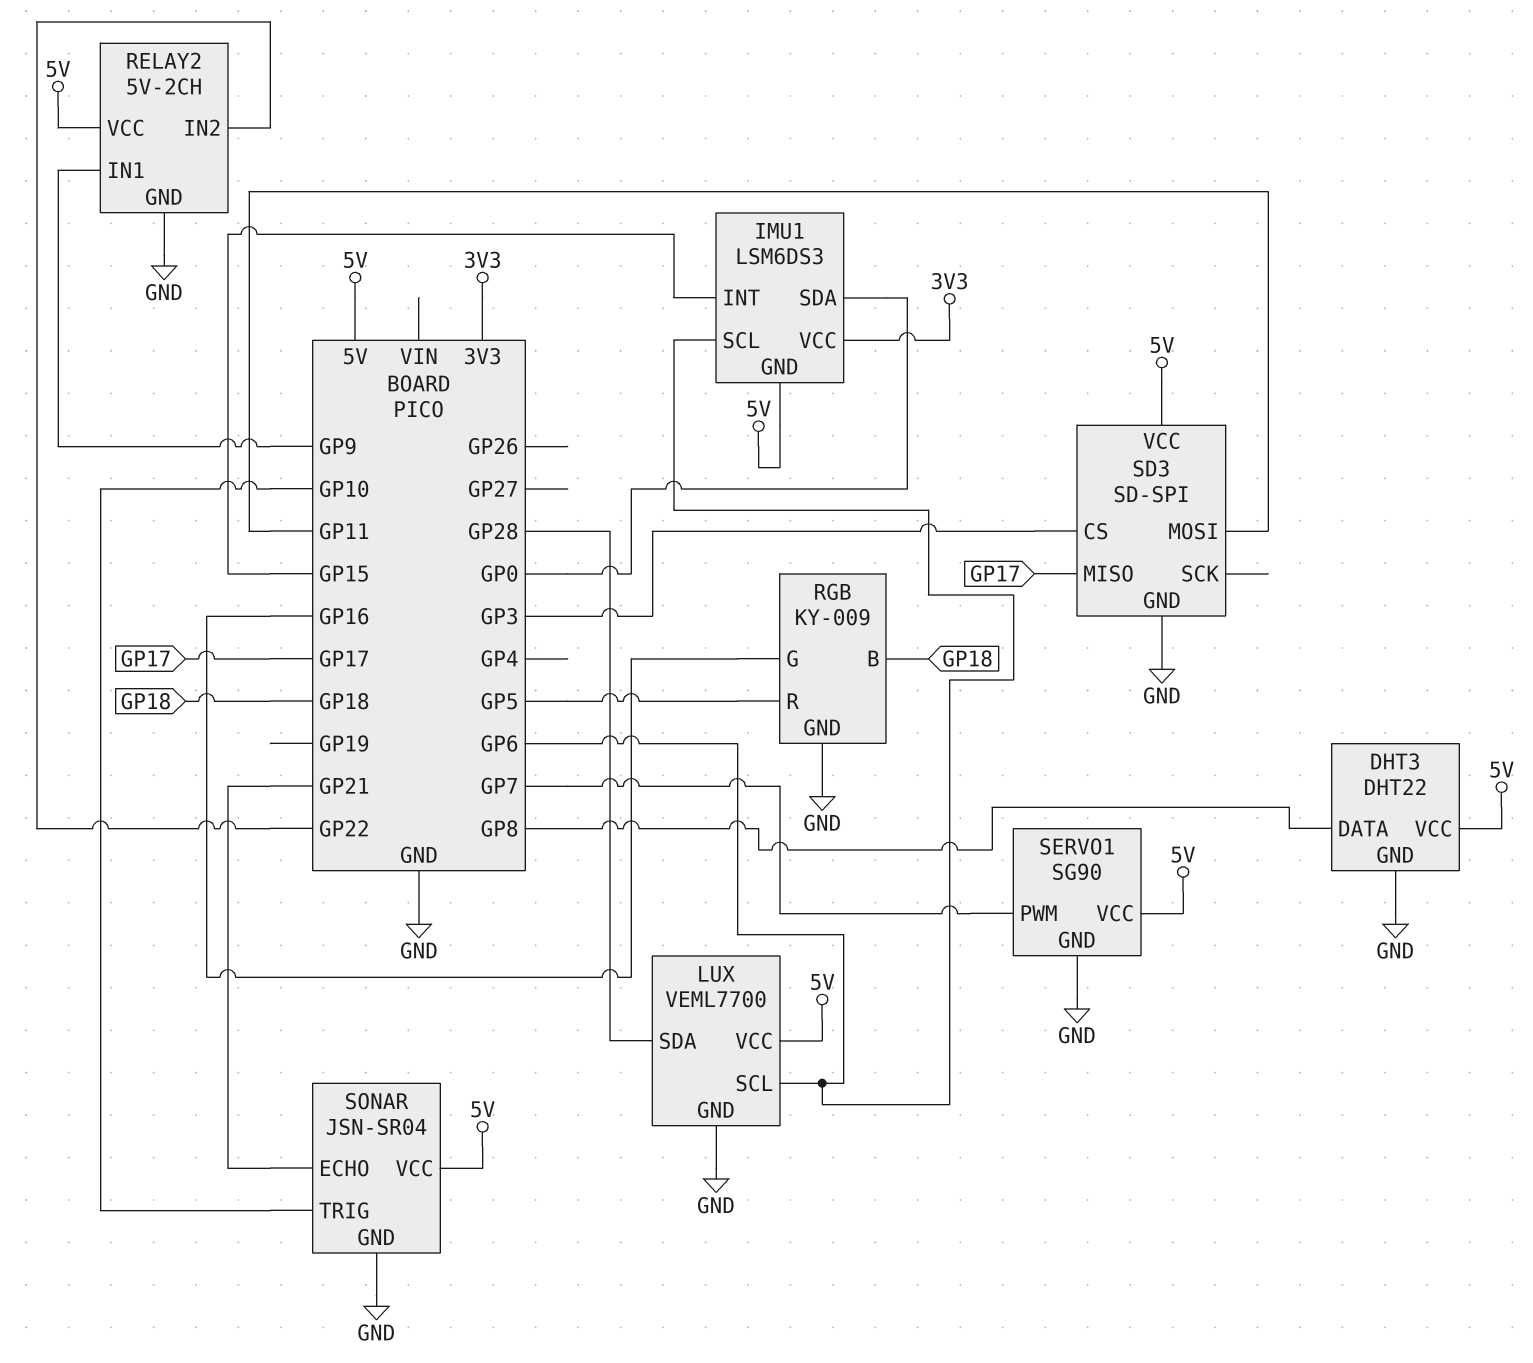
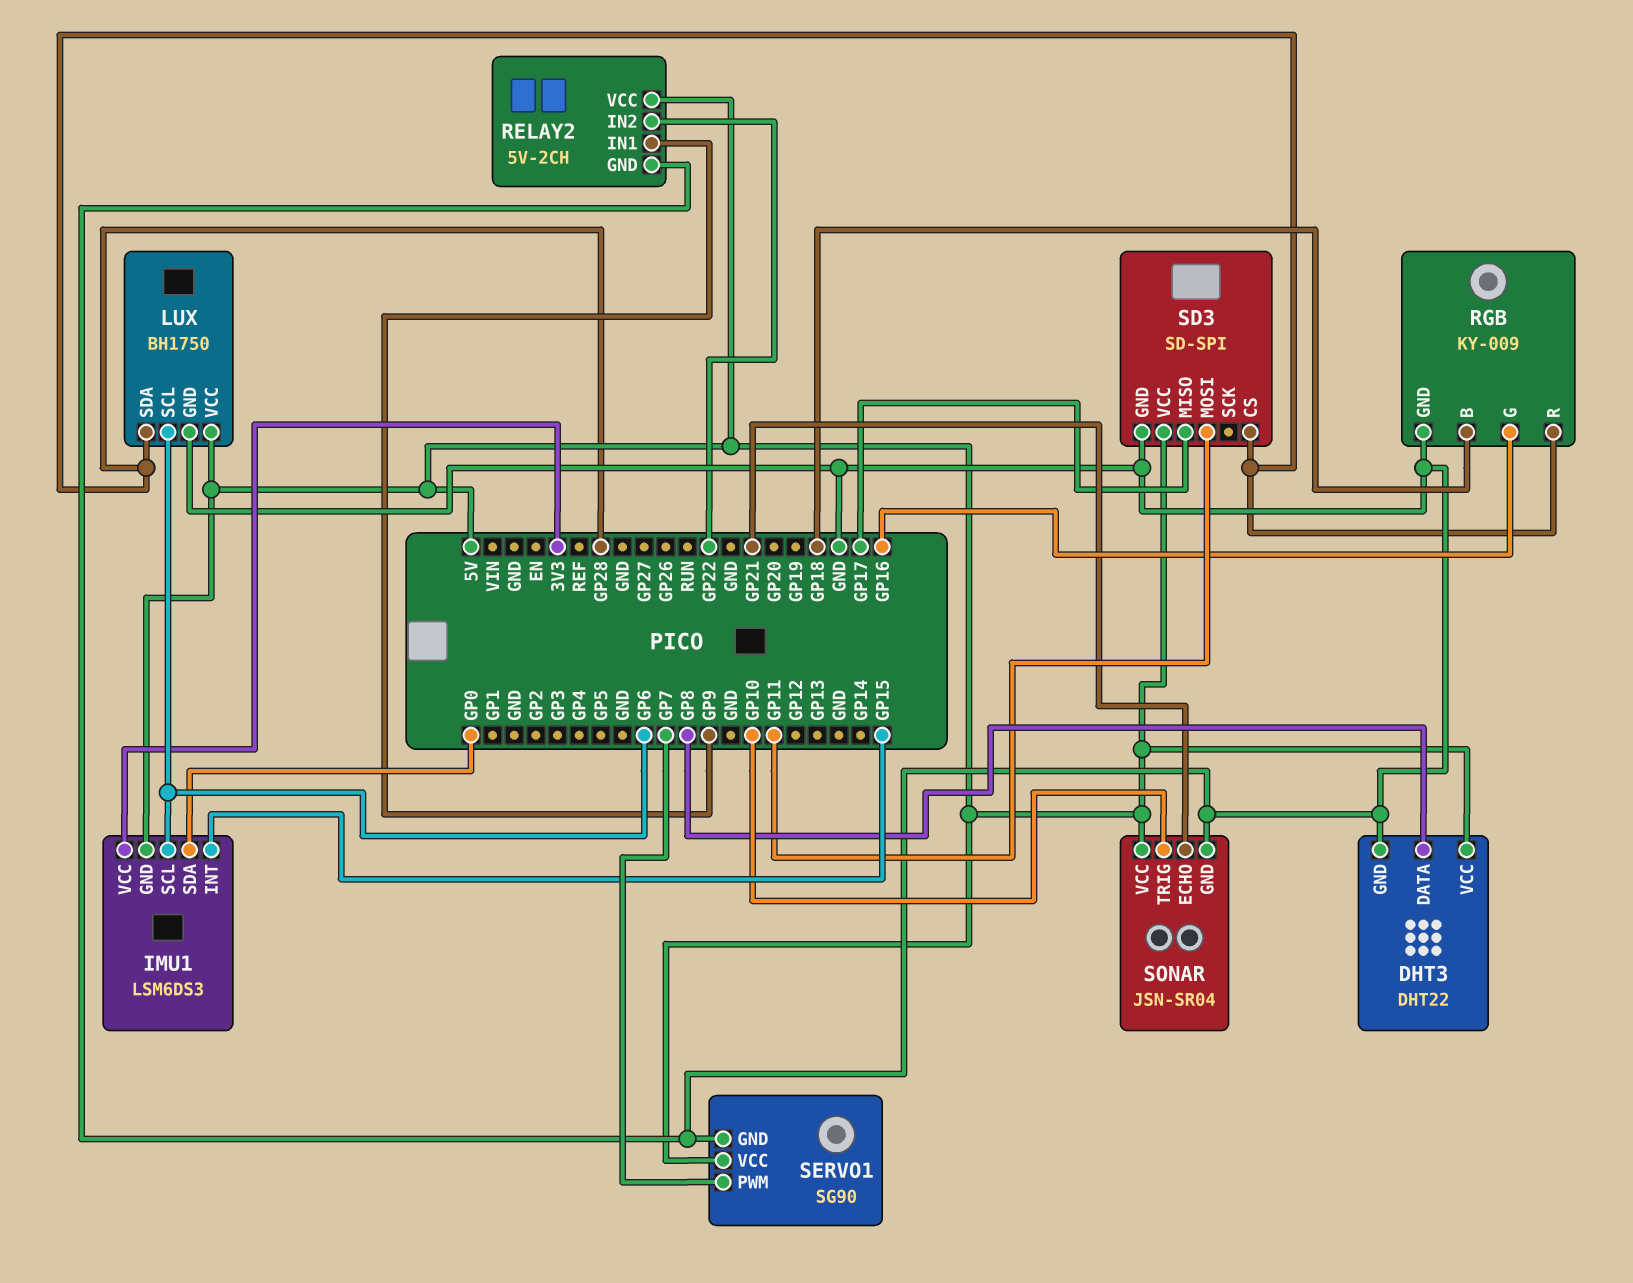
LUX: VEML7700 -> BH1750
RGB pin R: GP5 -> GP28
SD3 pin CS: GP3 -> GP28

